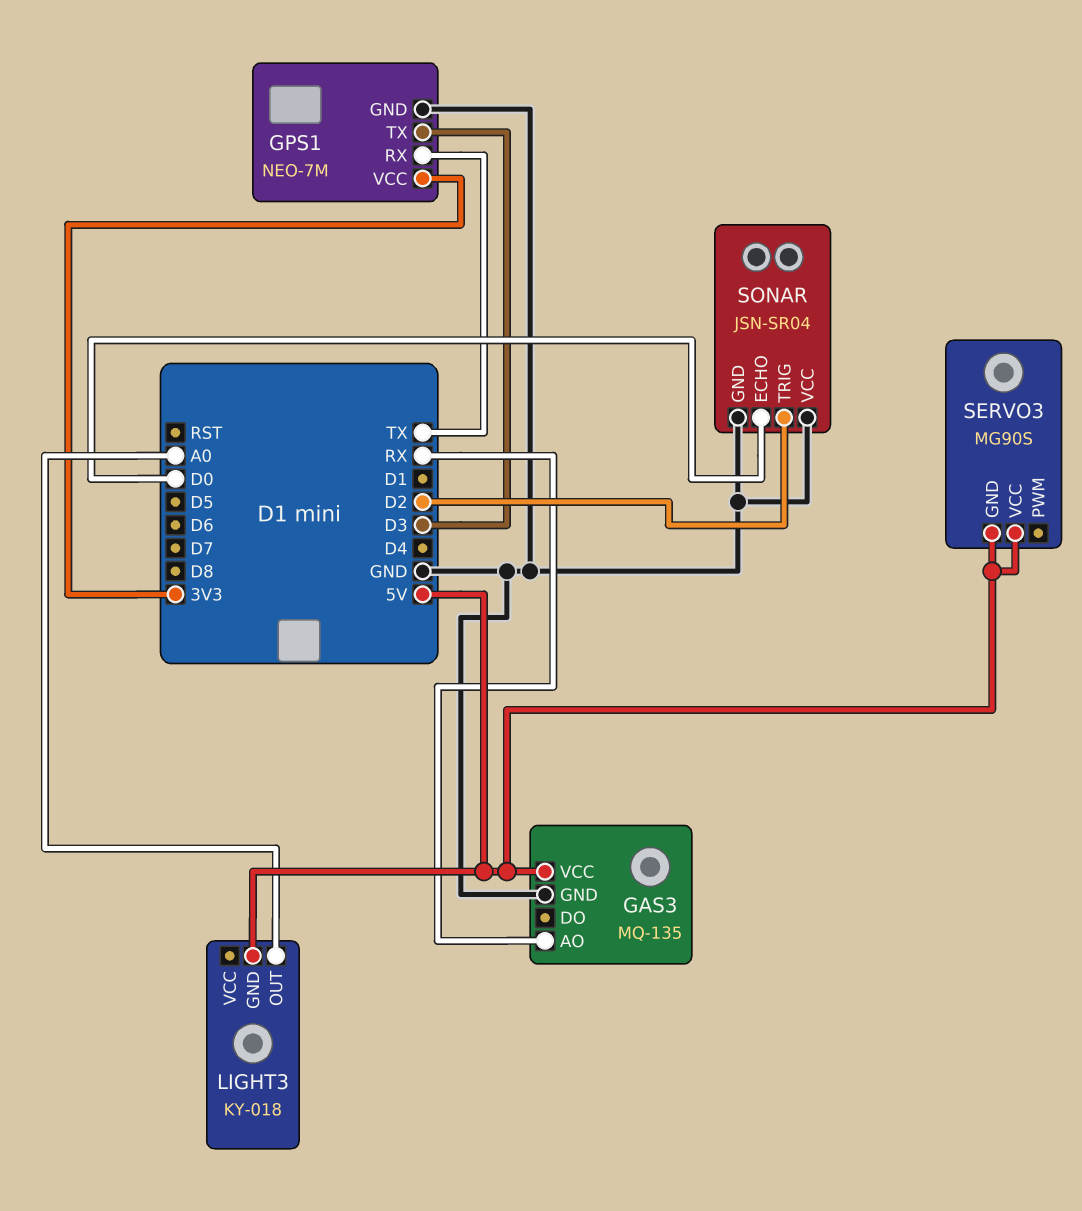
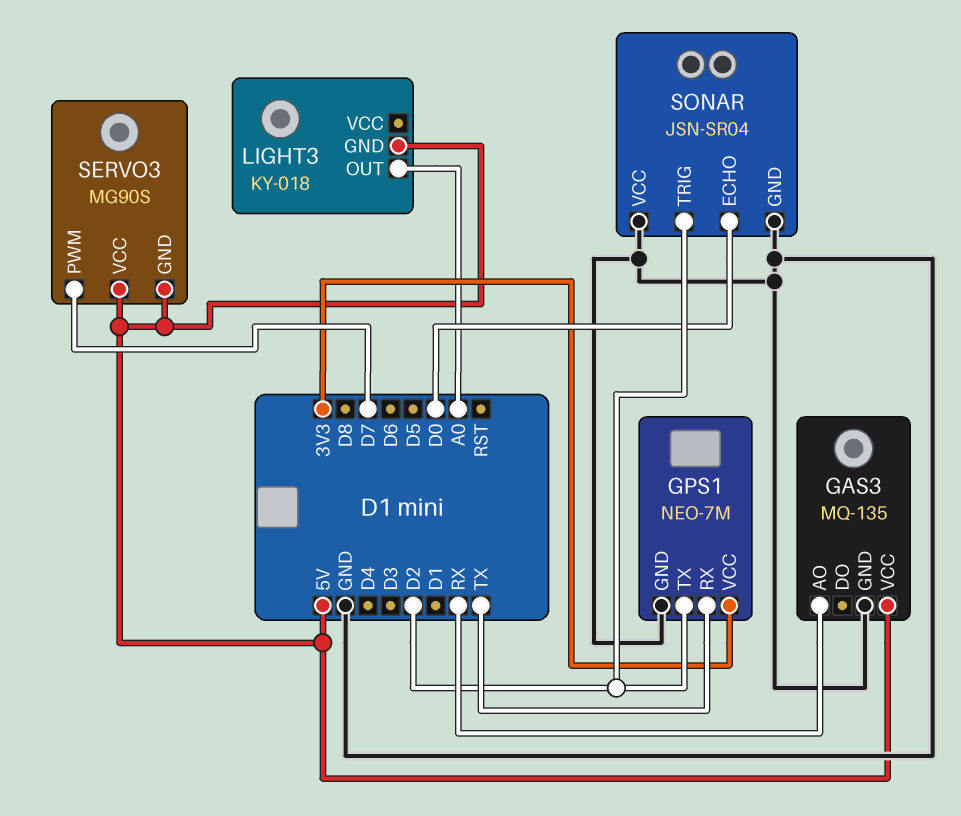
GPS1 pin TX: D3 -> D2
SERVO3 pin PWM: none -> D7

